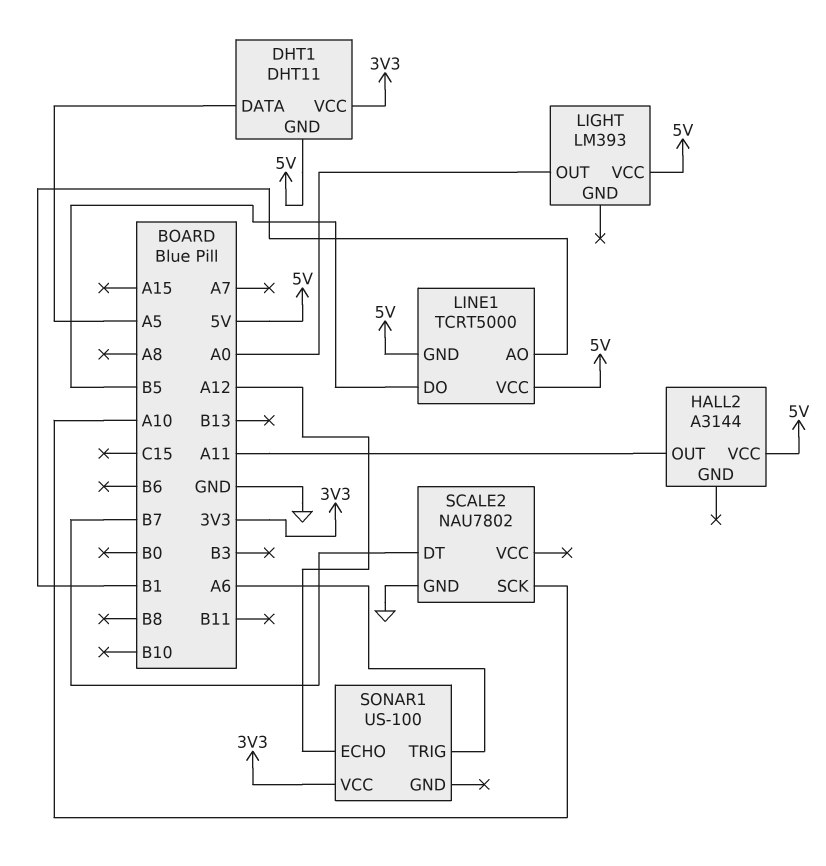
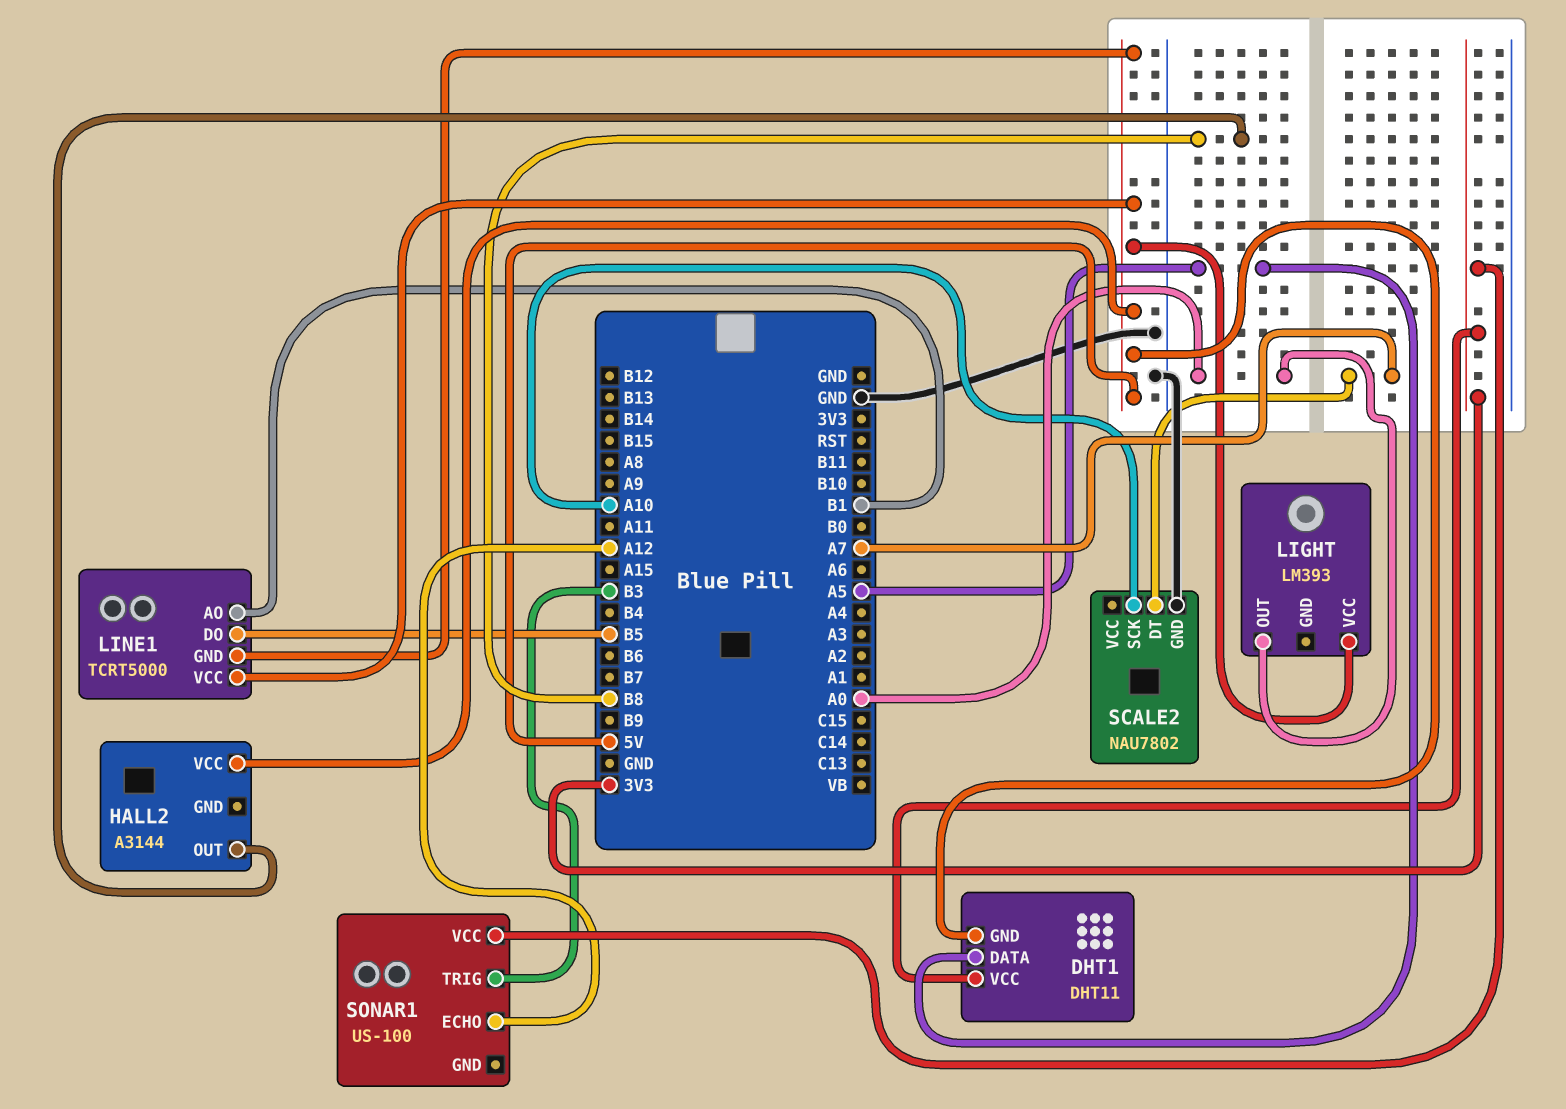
HALL2 pin OUT: A11 -> B8
SCALE2 pin DT: B7 -> A7
SONAR1 pin TRIG: A6 -> B3

